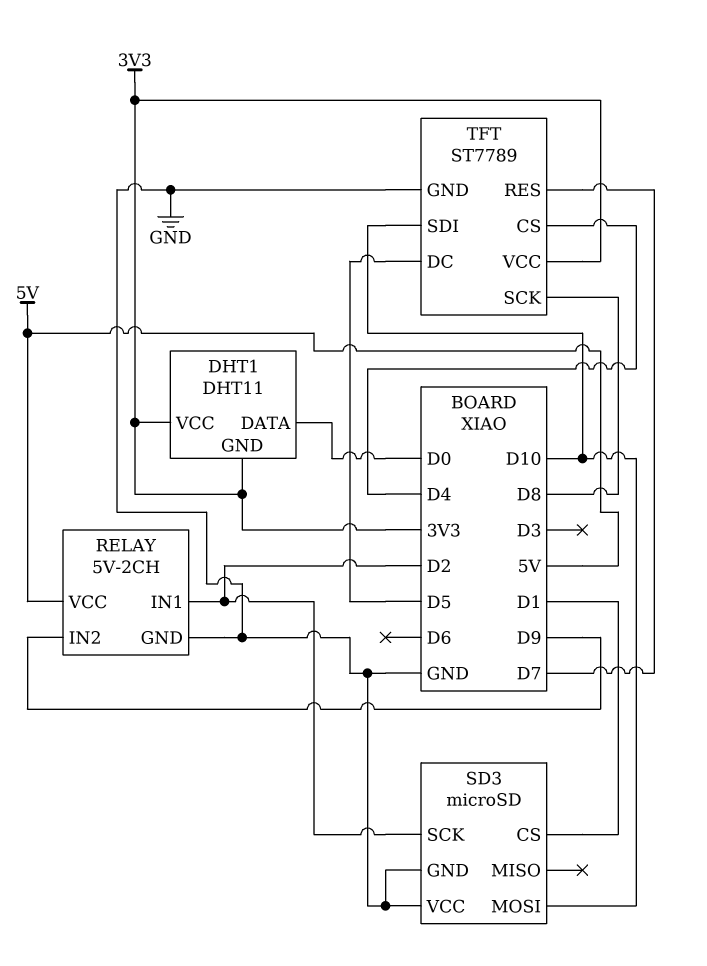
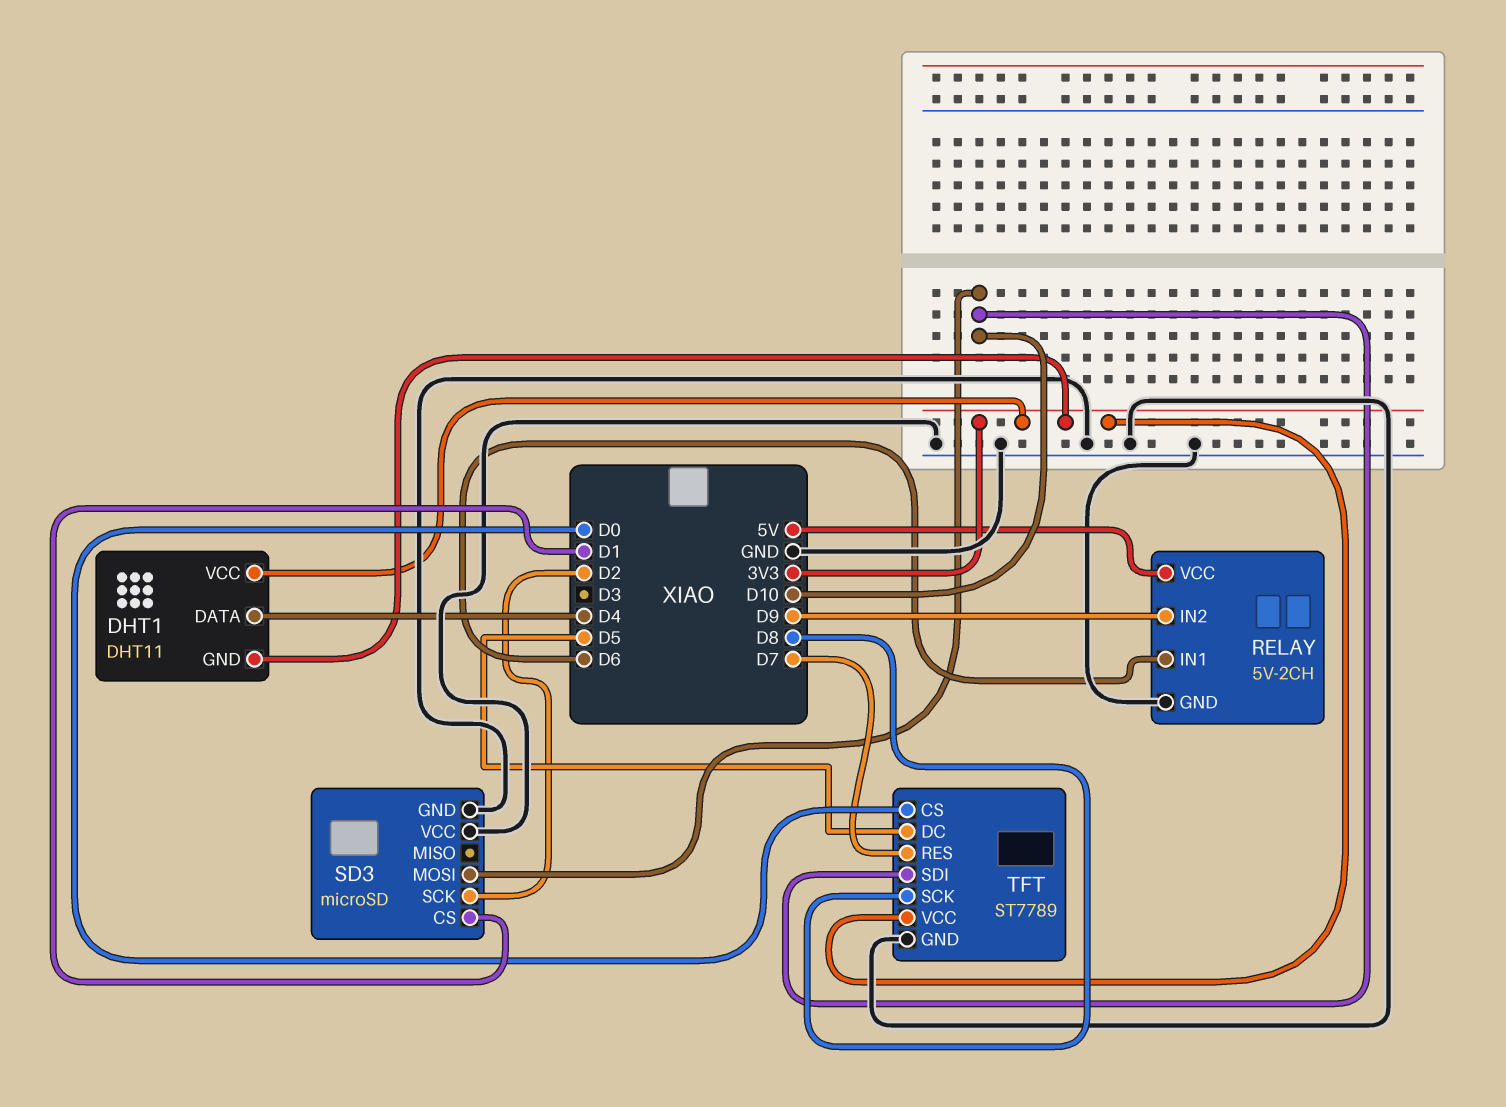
DHT1 pin DATA: D0 -> D4
RELAY pin IN1: D2 -> D6
TFT pin CS: D4 -> D0

